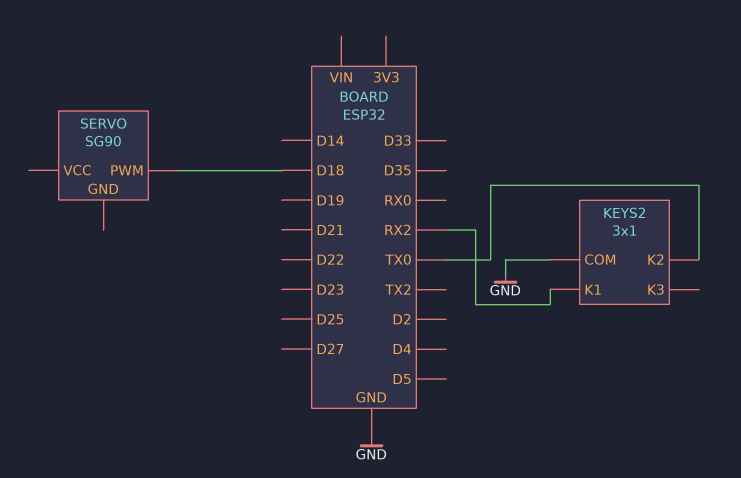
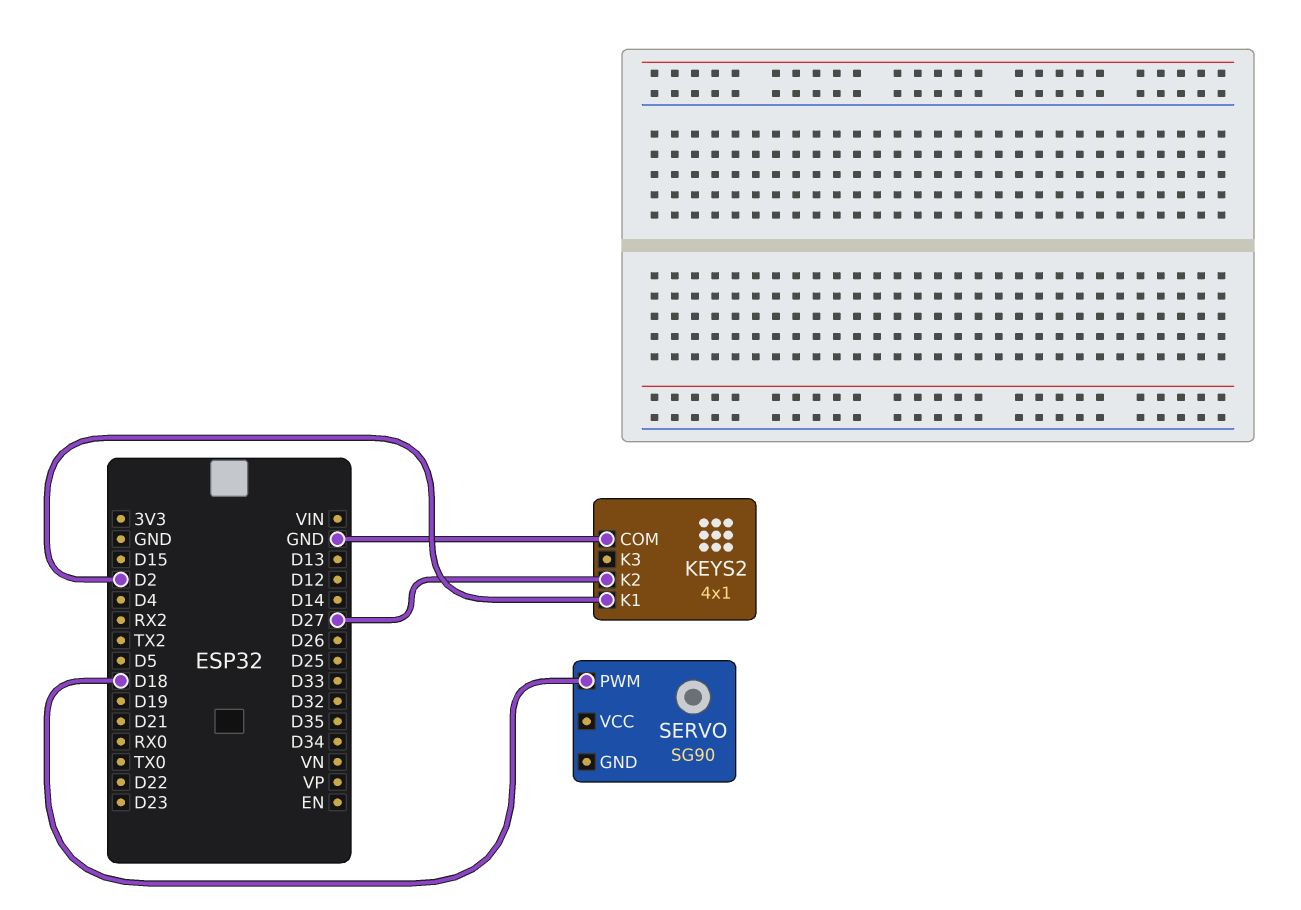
KEYS2: 3x1 -> 4x1
KEYS2 pin K1: RX2 -> D2
KEYS2 pin K2: TX0 -> D27

